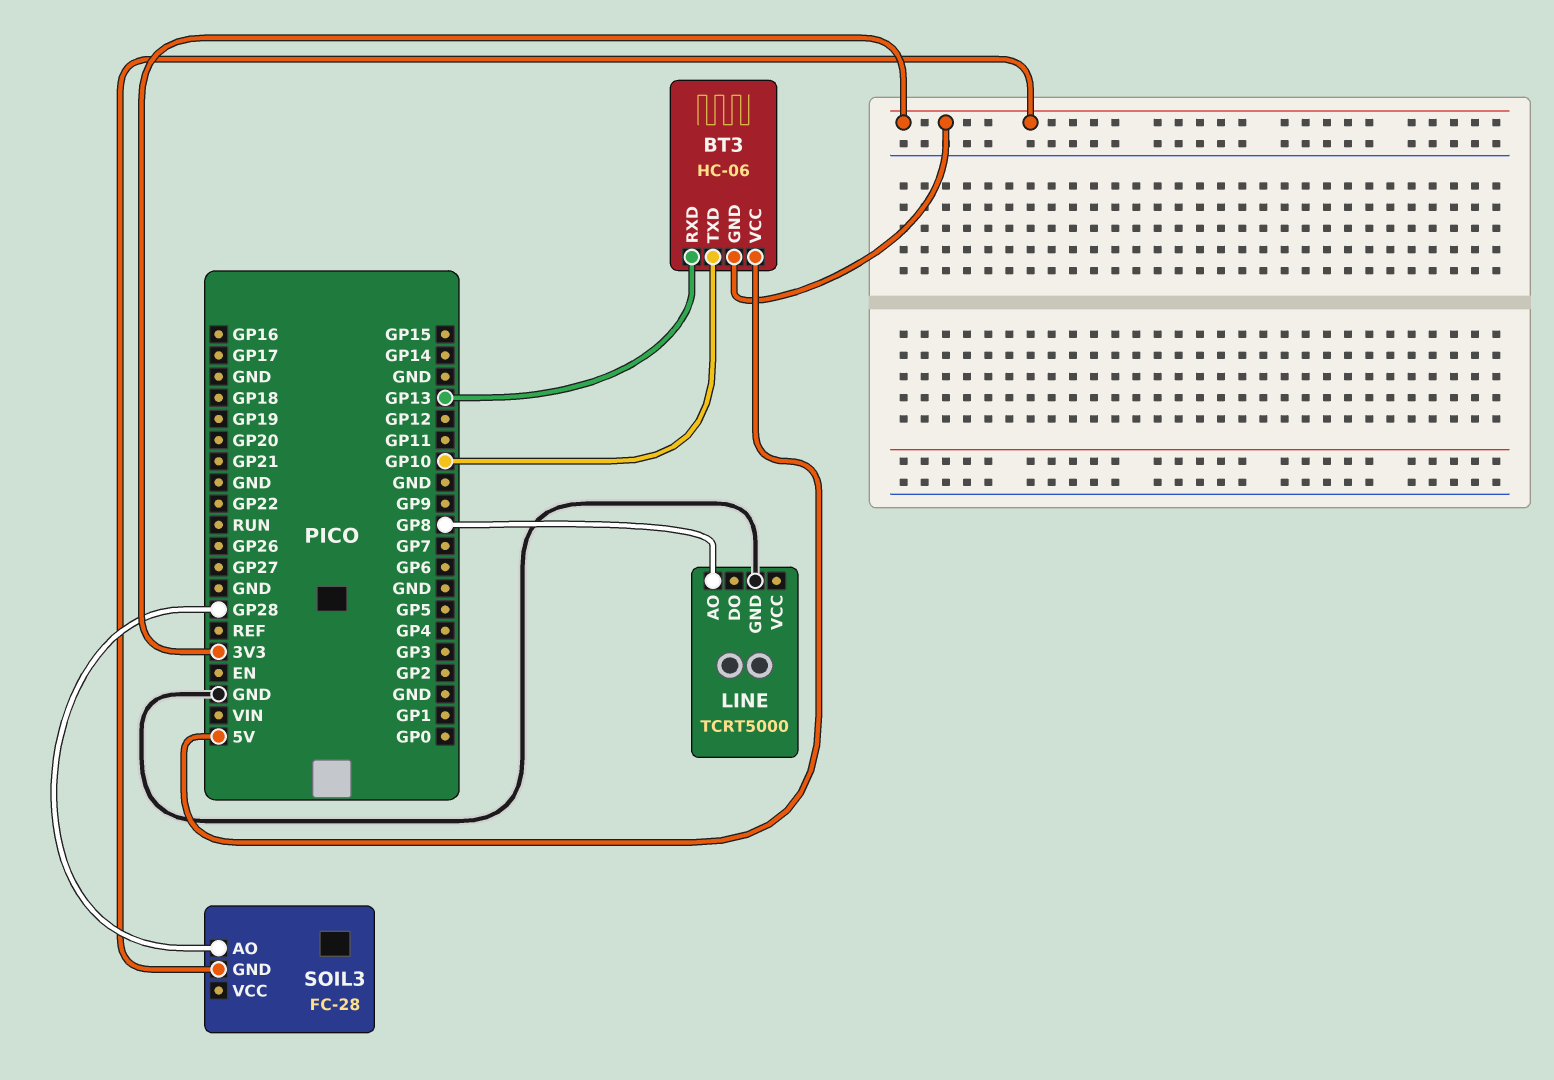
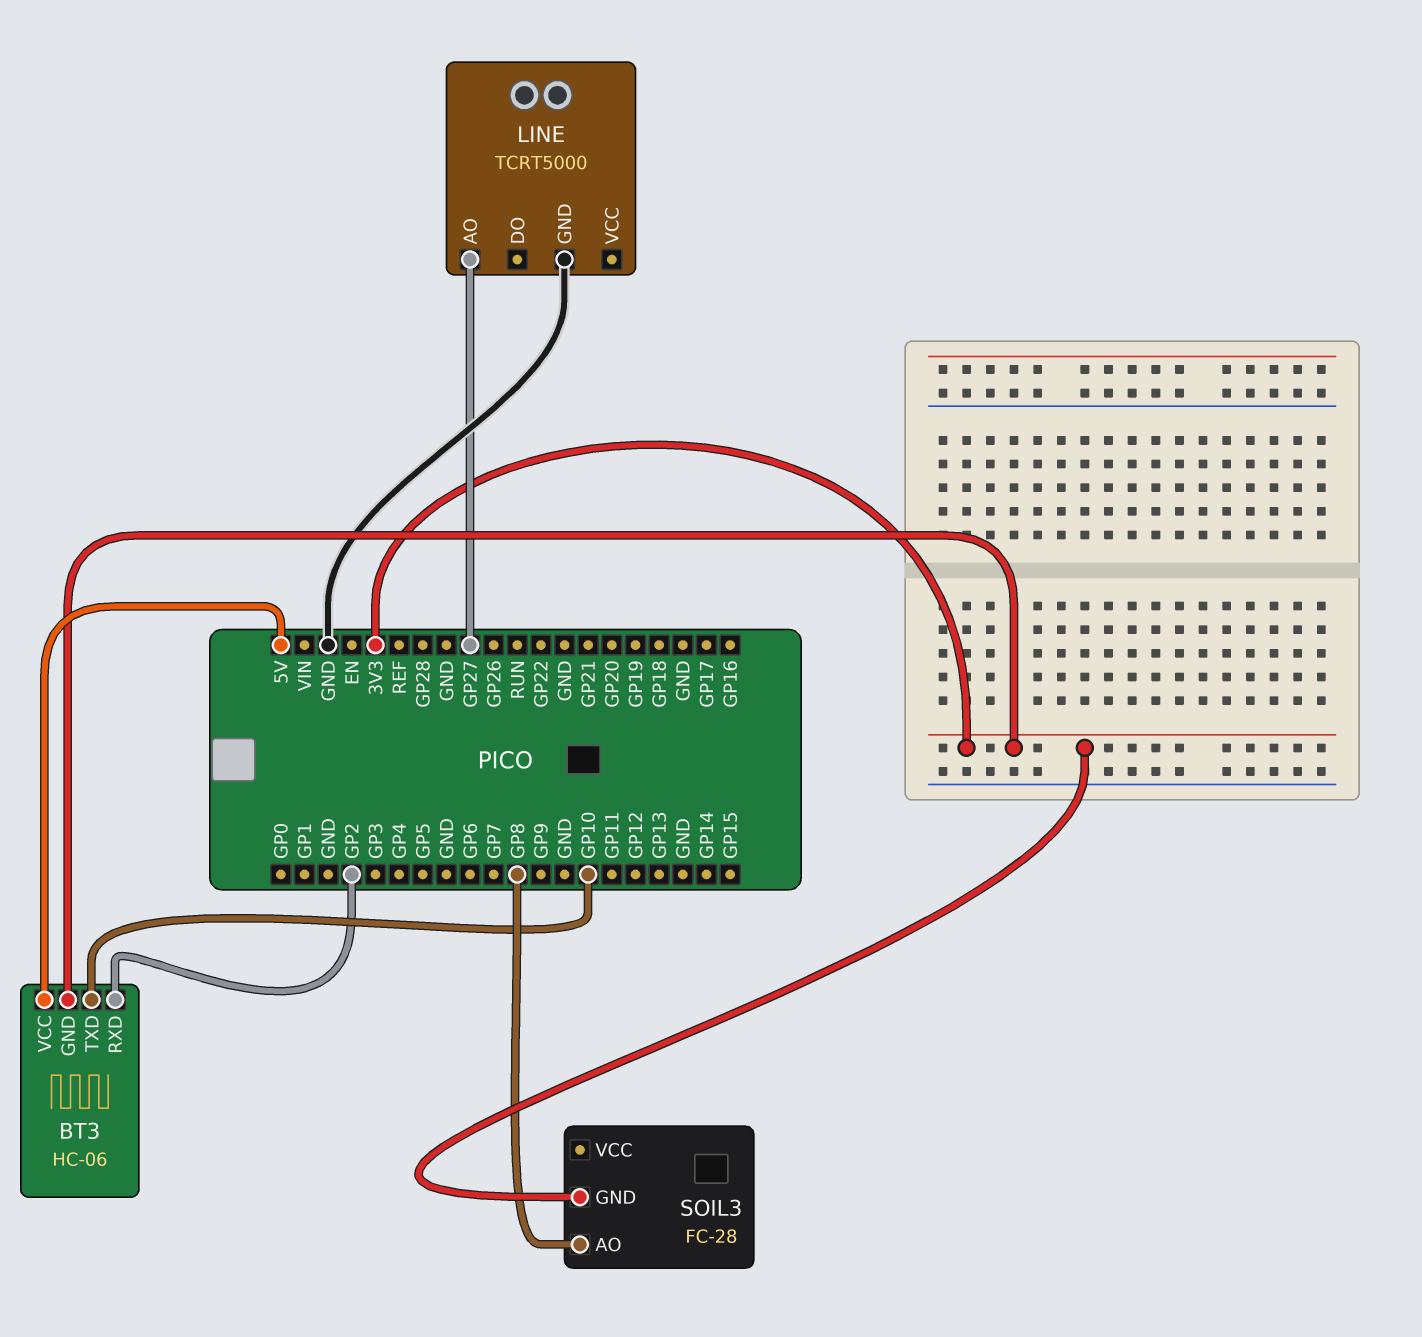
BT3 pin RXD: GP13 -> GP2
LINE pin AO: GP8 -> GP27
SOIL3 pin AO: GP28 -> GP8

